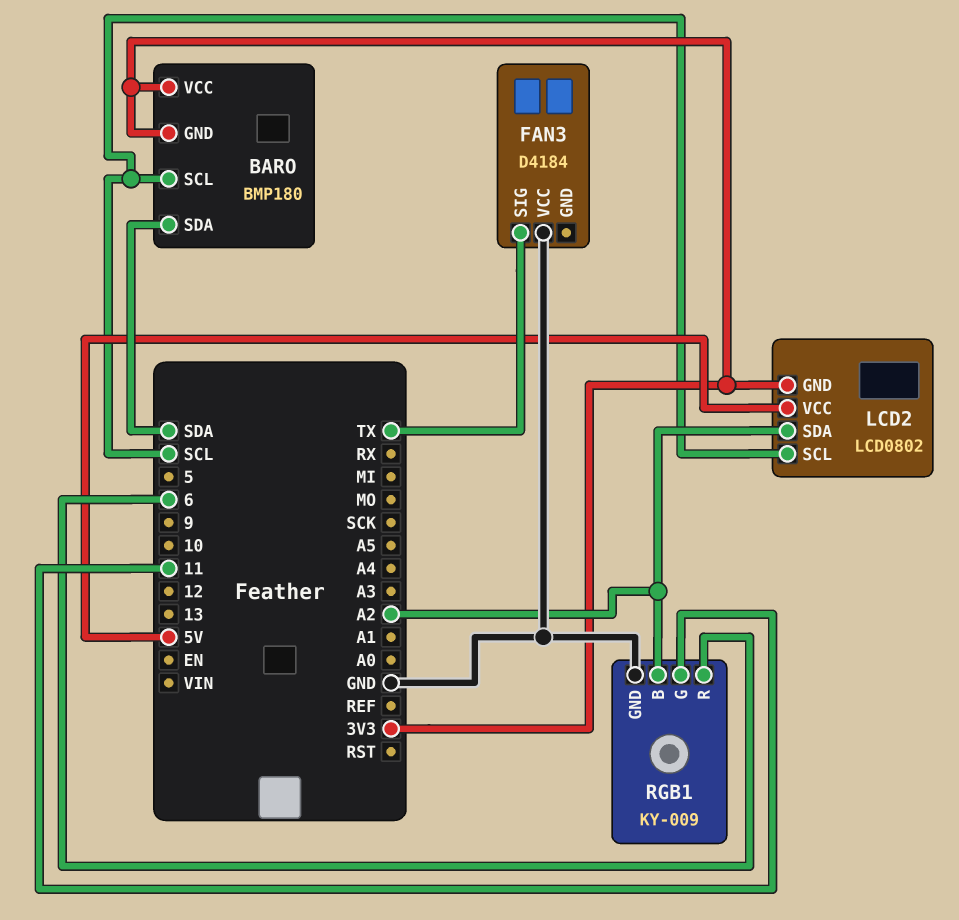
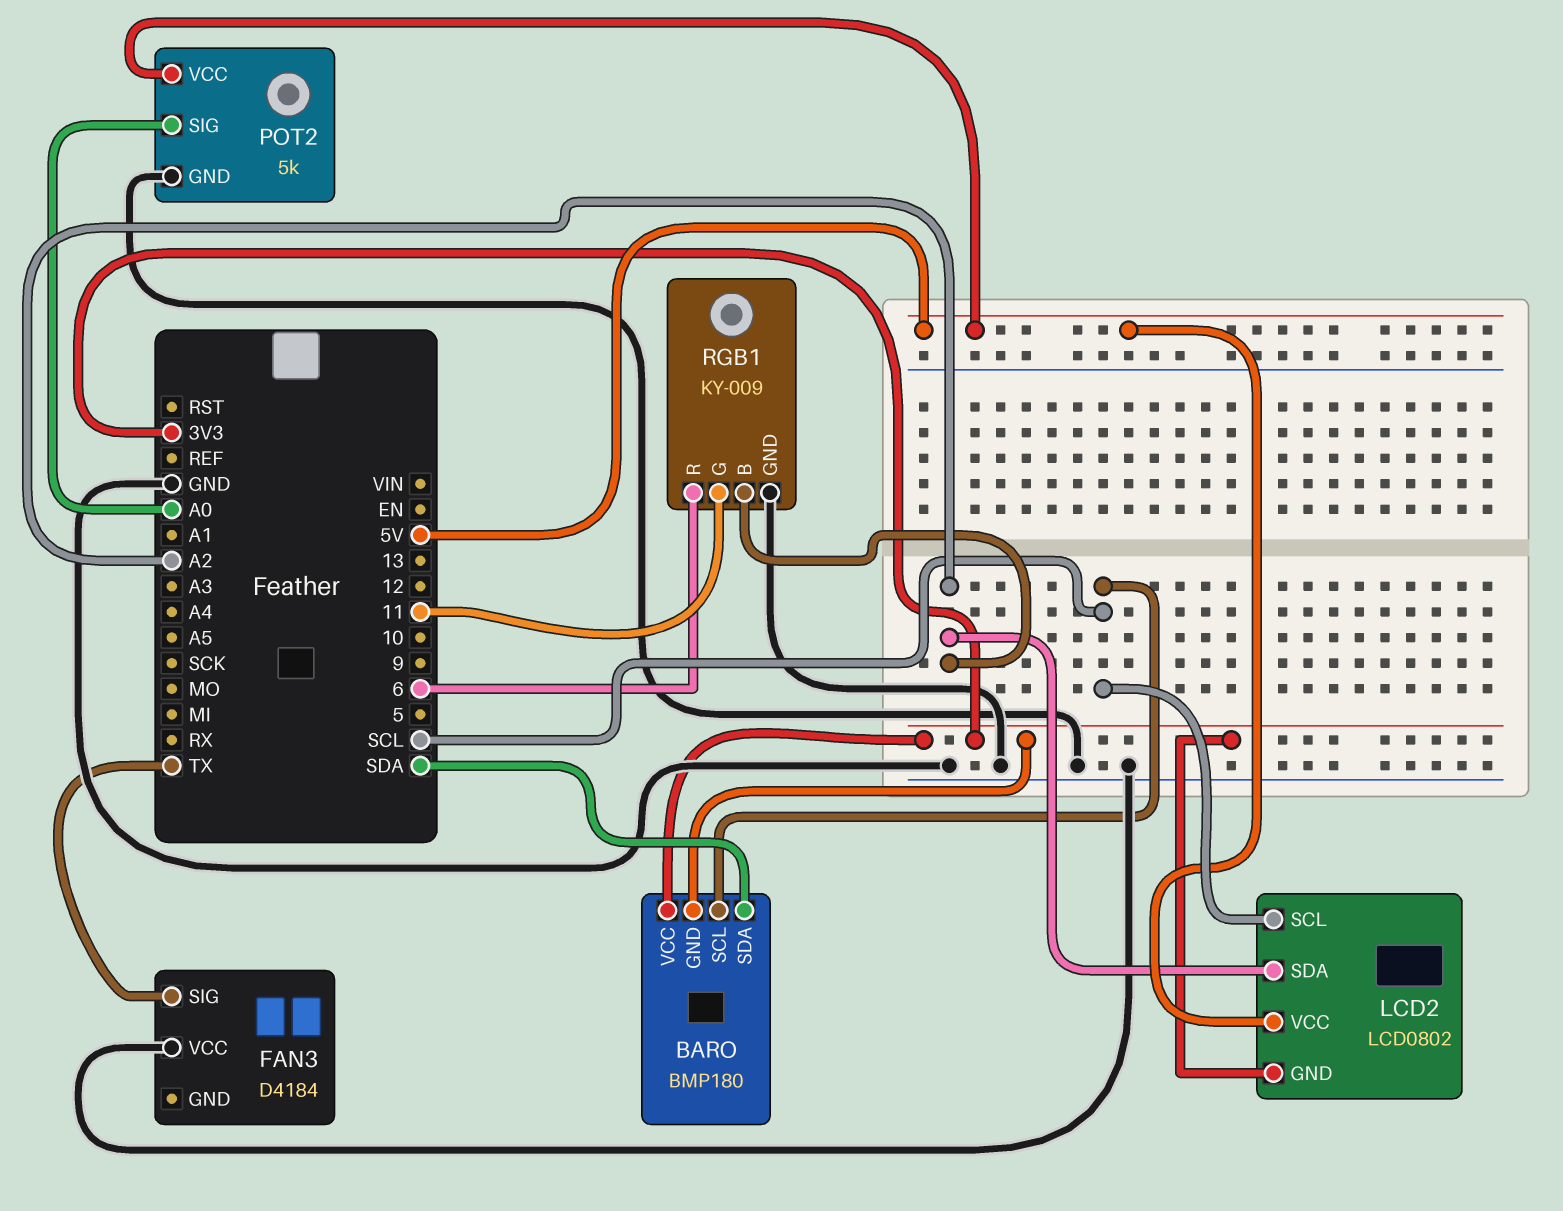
POT2: none -> 5k
POT2 pin GND: none -> GND
POT2 pin SIG: none -> A0
POT2 pin VCC: none -> 5V

